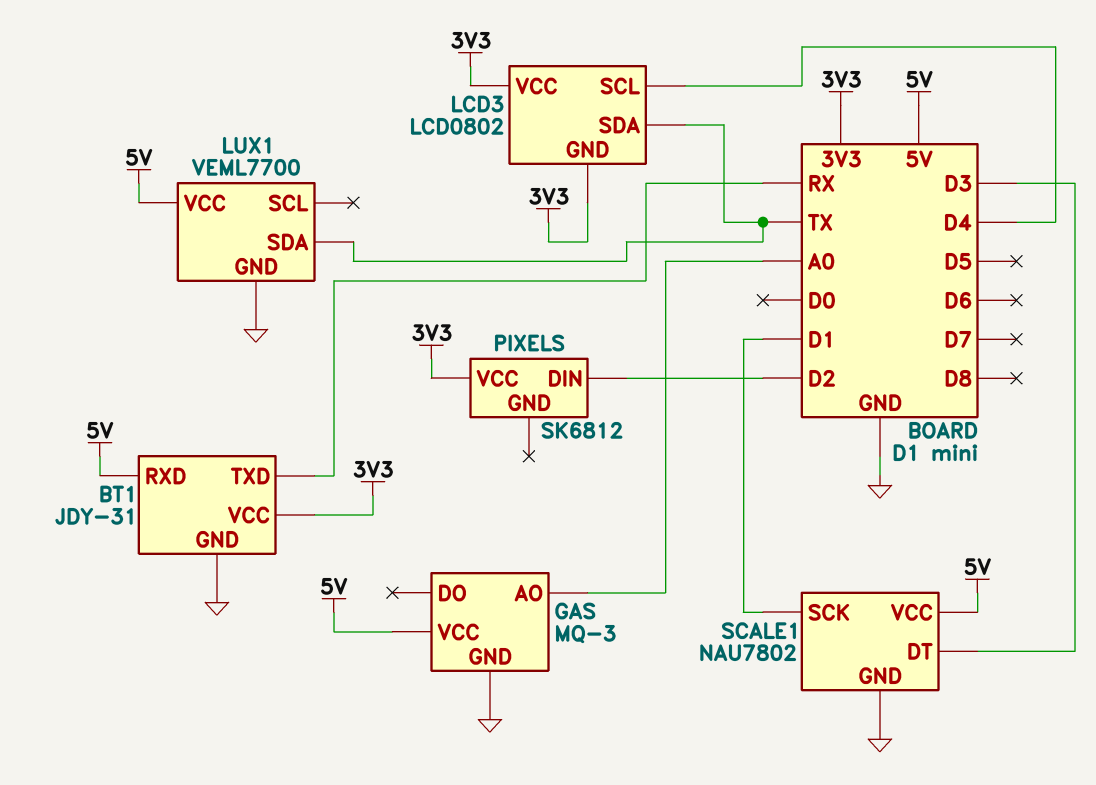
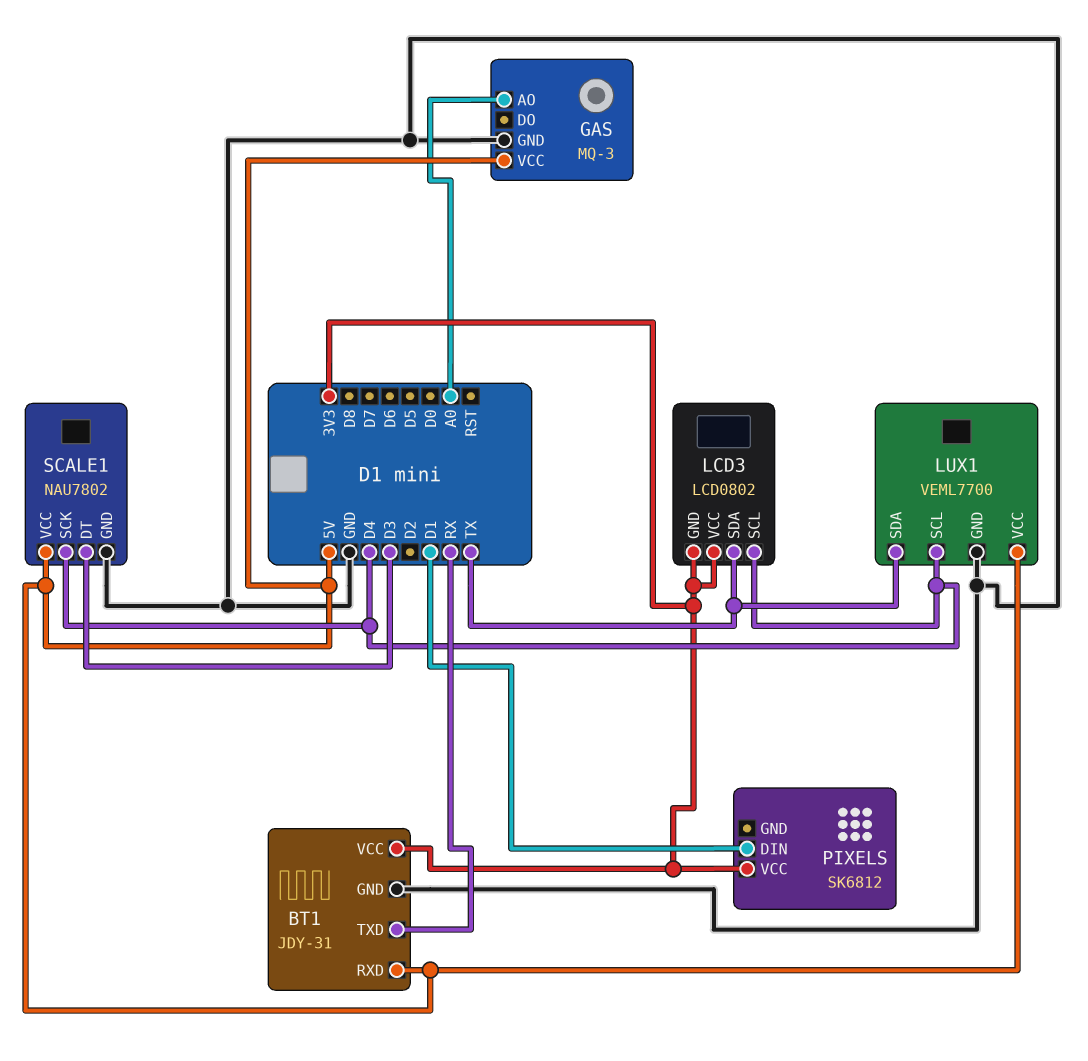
LUX1 pin SCL: none -> D4
PIXELS pin DIN: D2 -> D1
SCALE1 pin SCK: D1 -> D4

